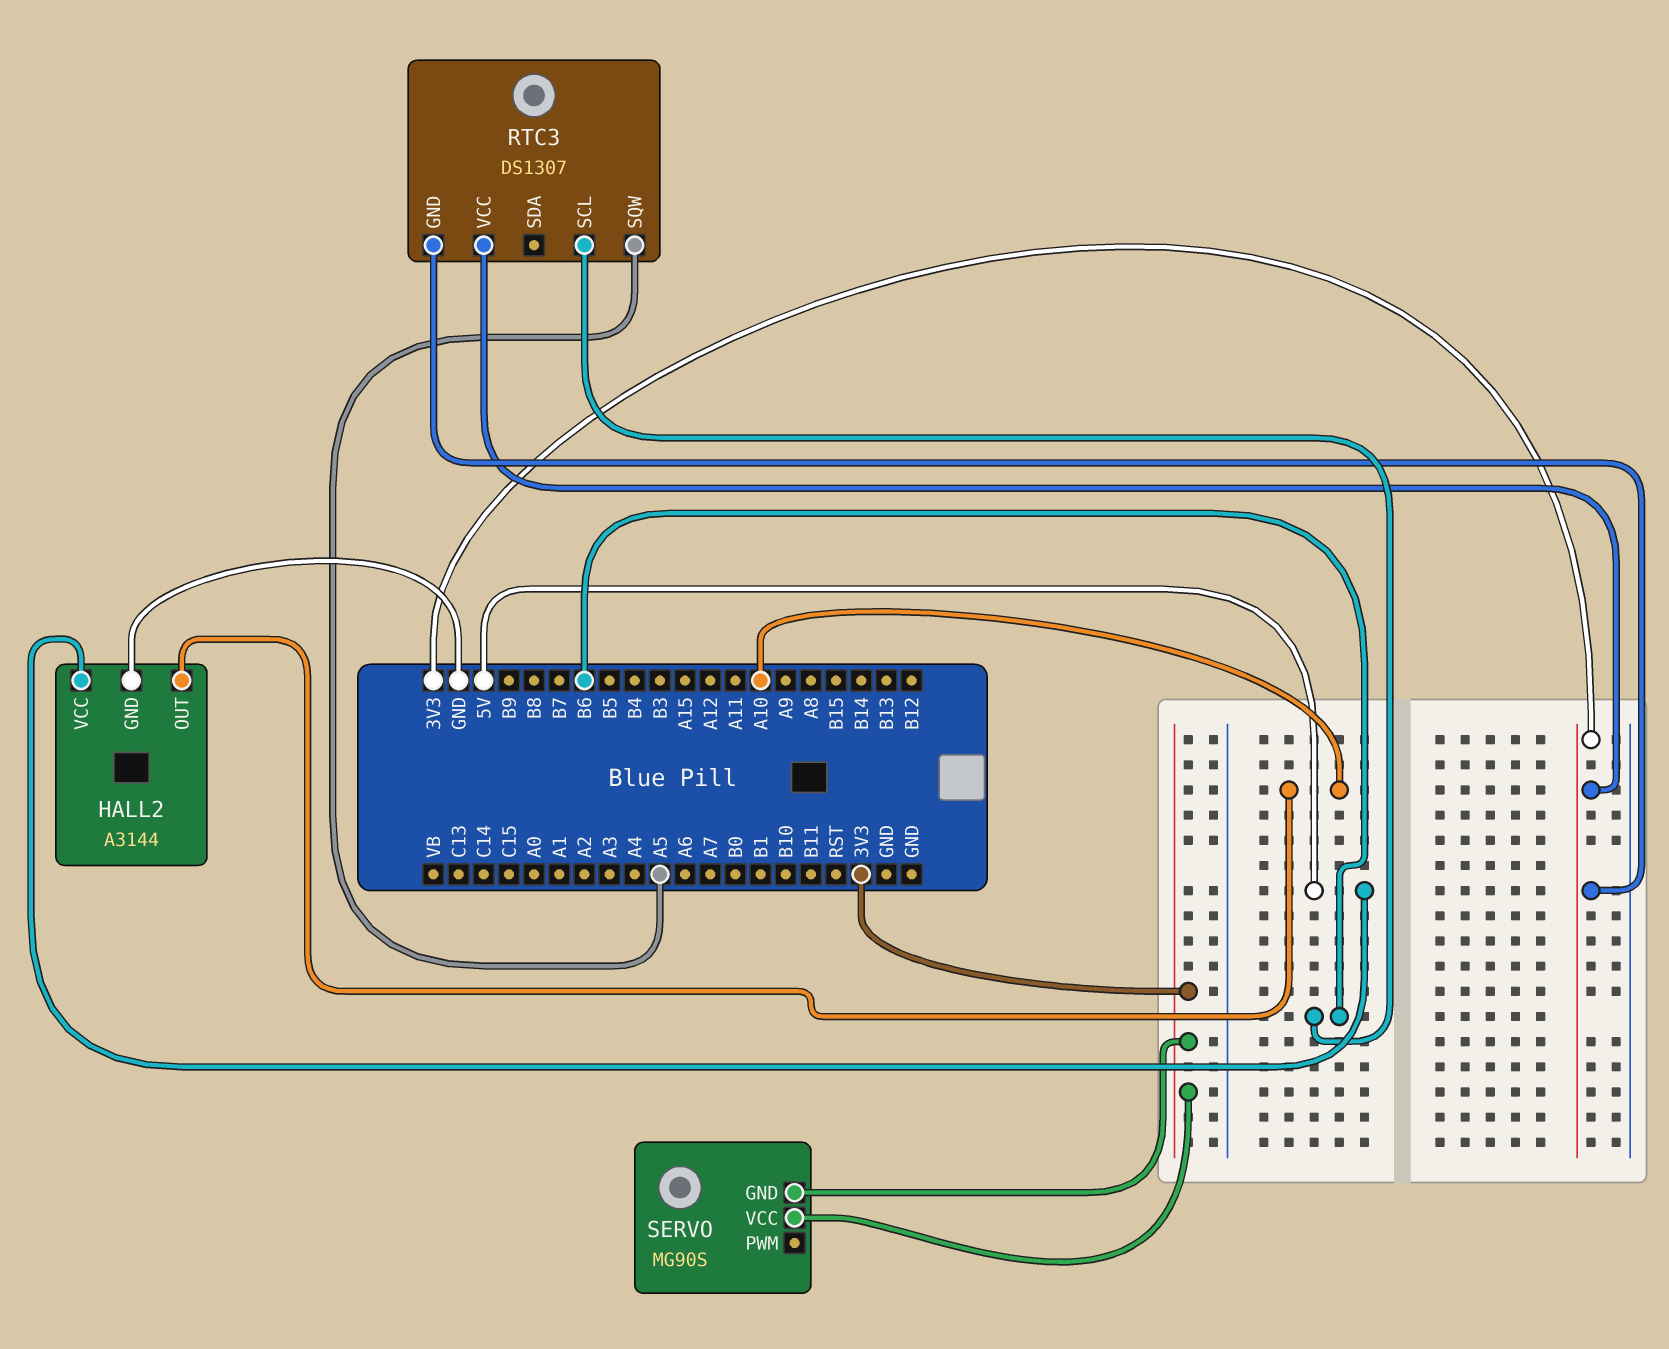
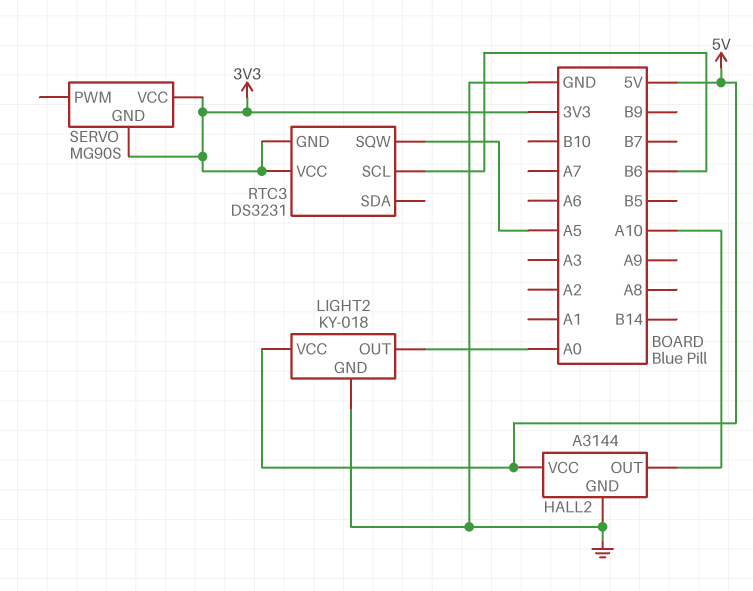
LIGHT2: none -> KY-018
LIGHT2 pin GND: none -> GND
LIGHT2 pin OUT: none -> A0
LIGHT2 pin VCC: none -> 5V
RTC3: DS1307 -> DS3231

